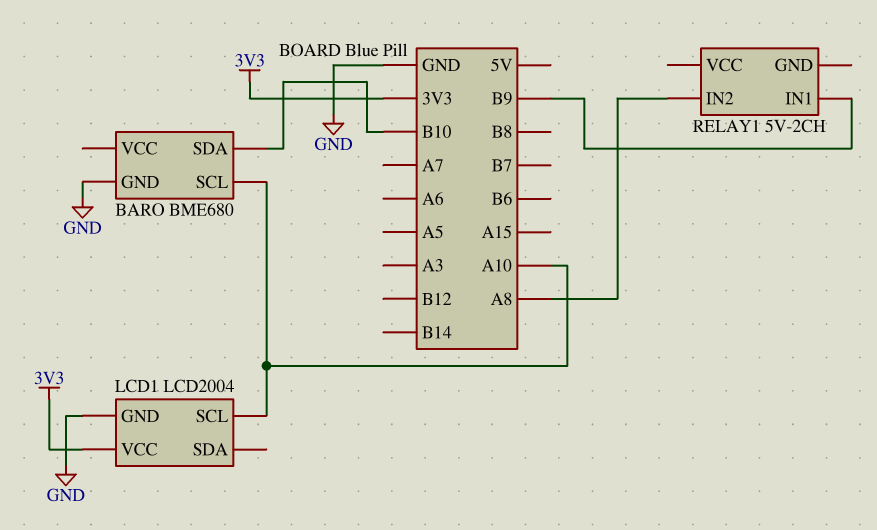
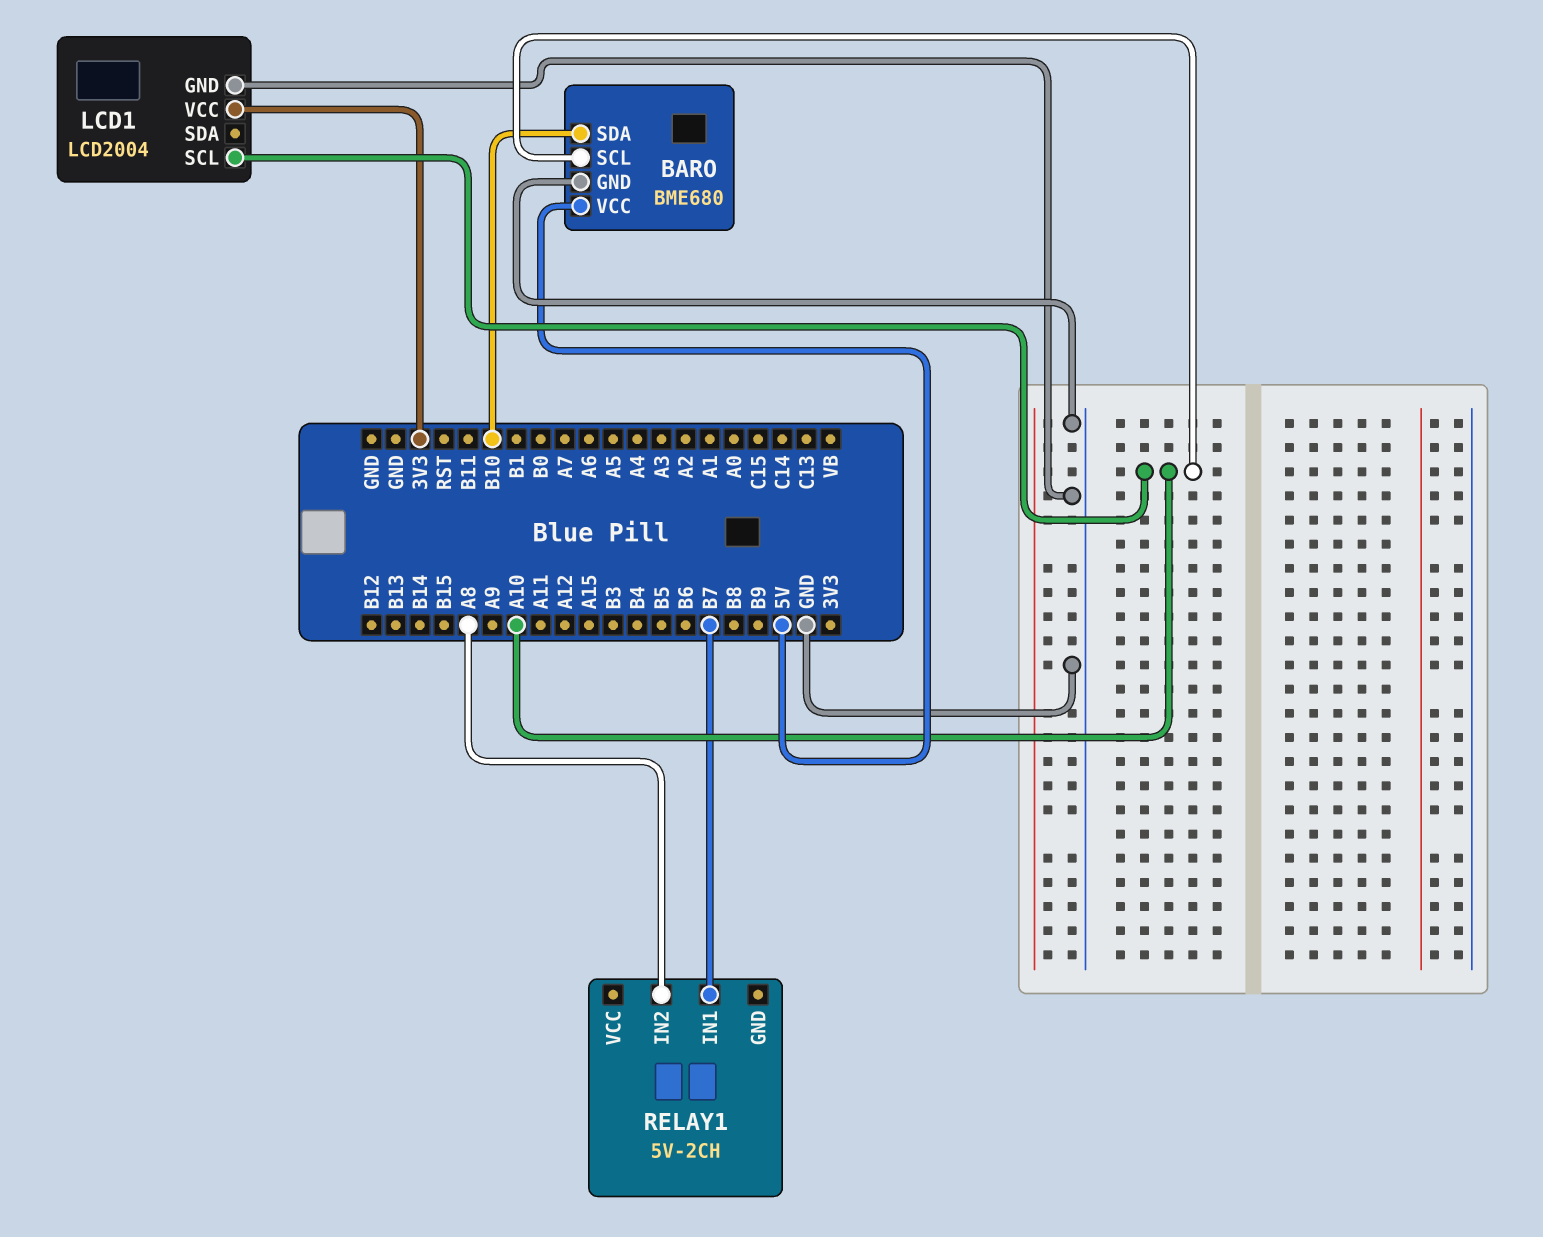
BARO pin VCC: none -> 5V
RELAY1 pin IN1: B9 -> B7

